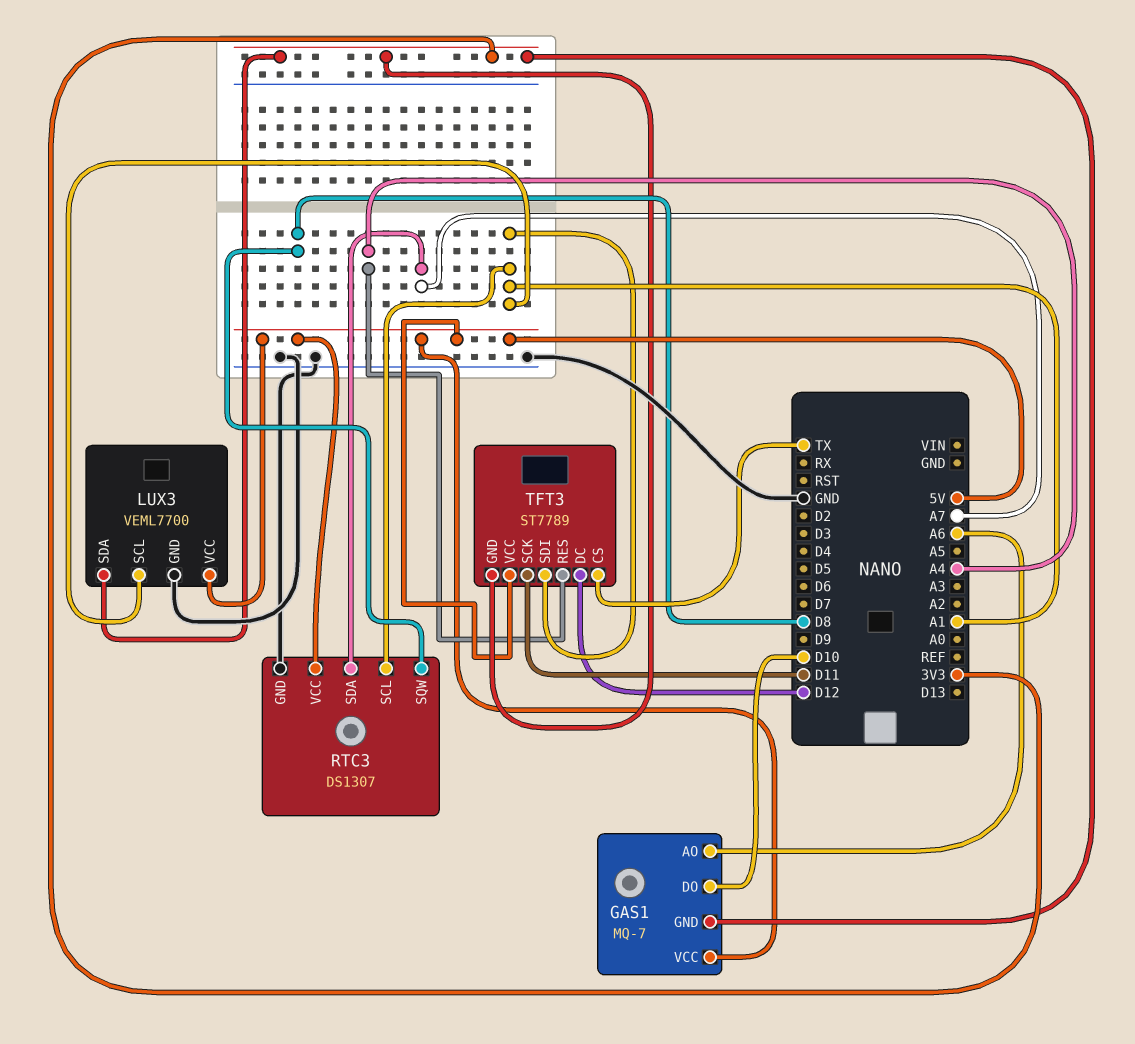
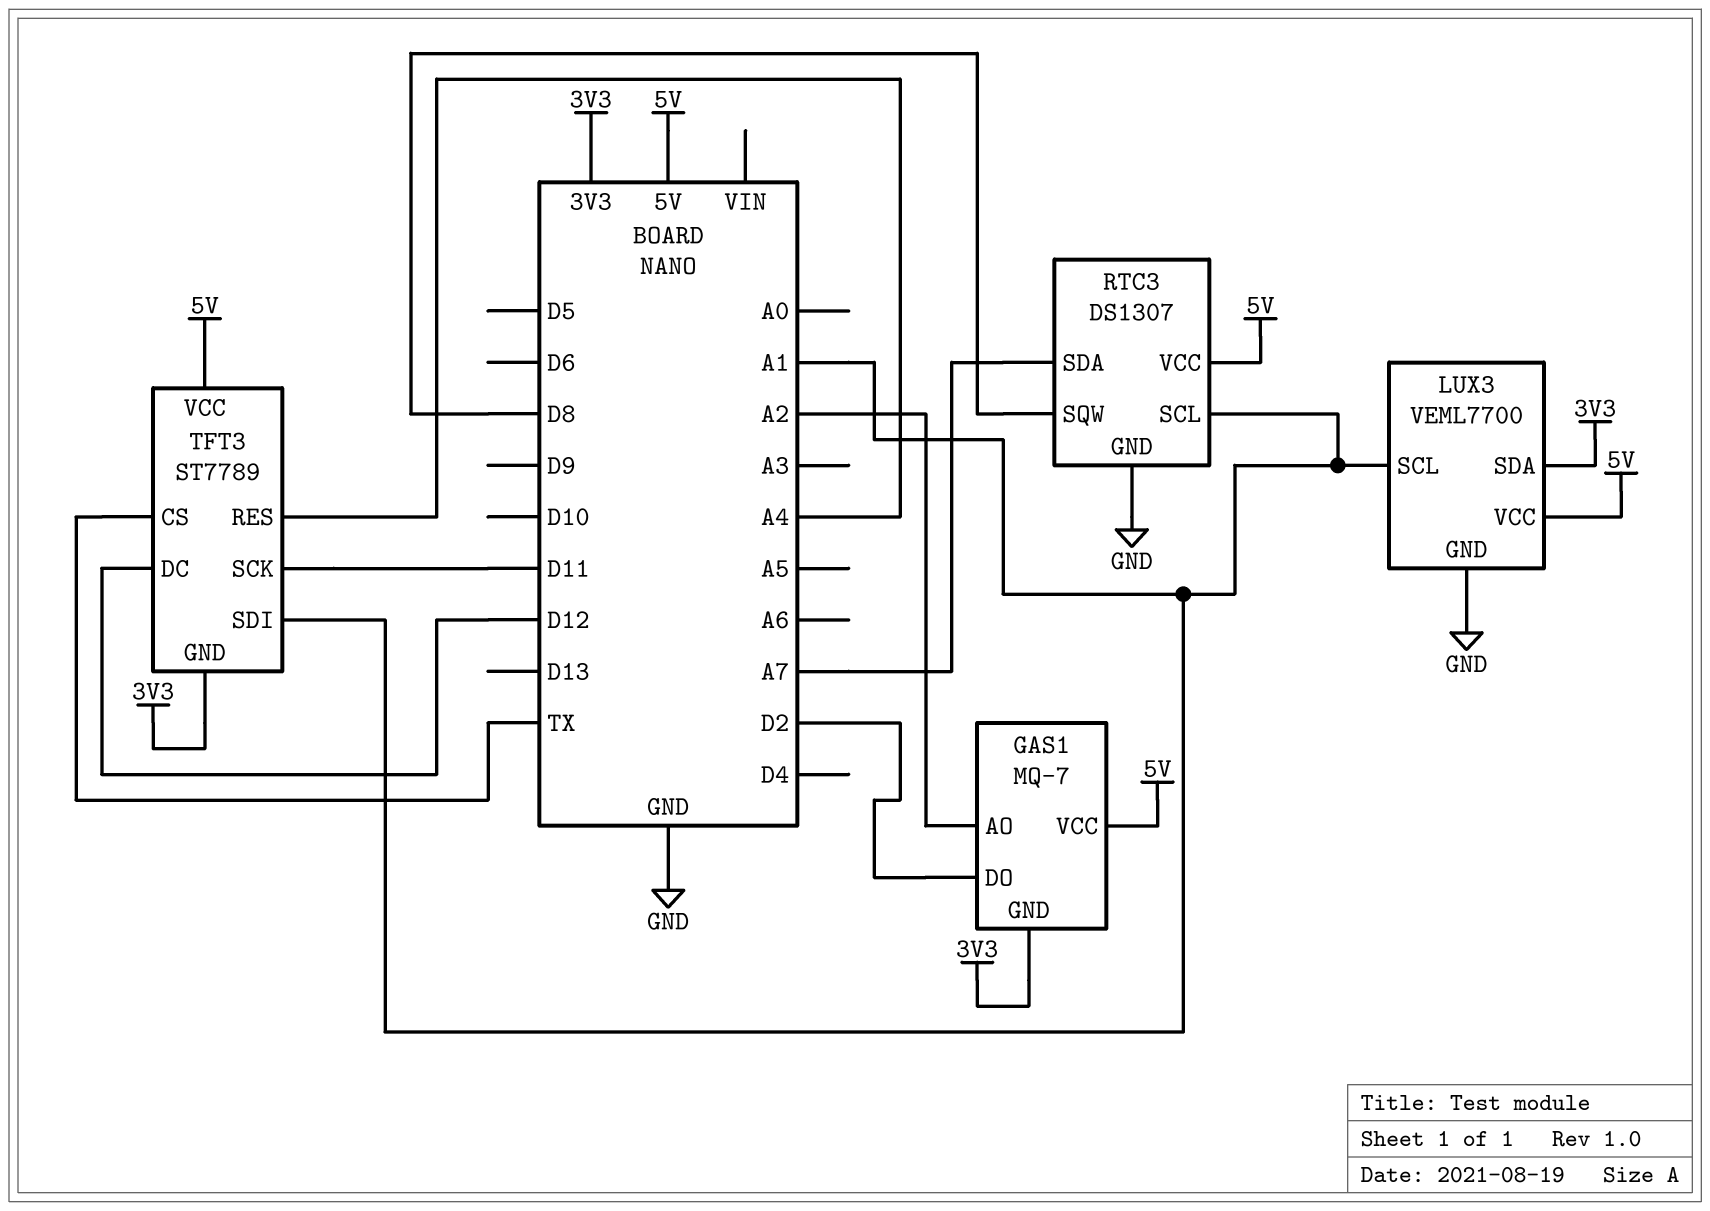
GAS1 pin AO: A6 -> A2
GAS1 pin DO: D10 -> D2

